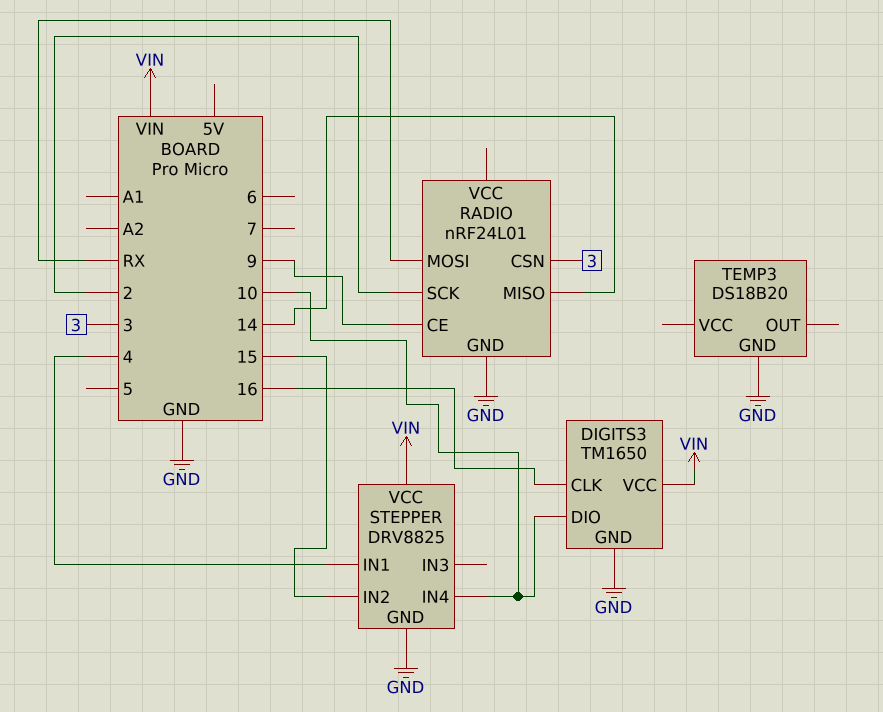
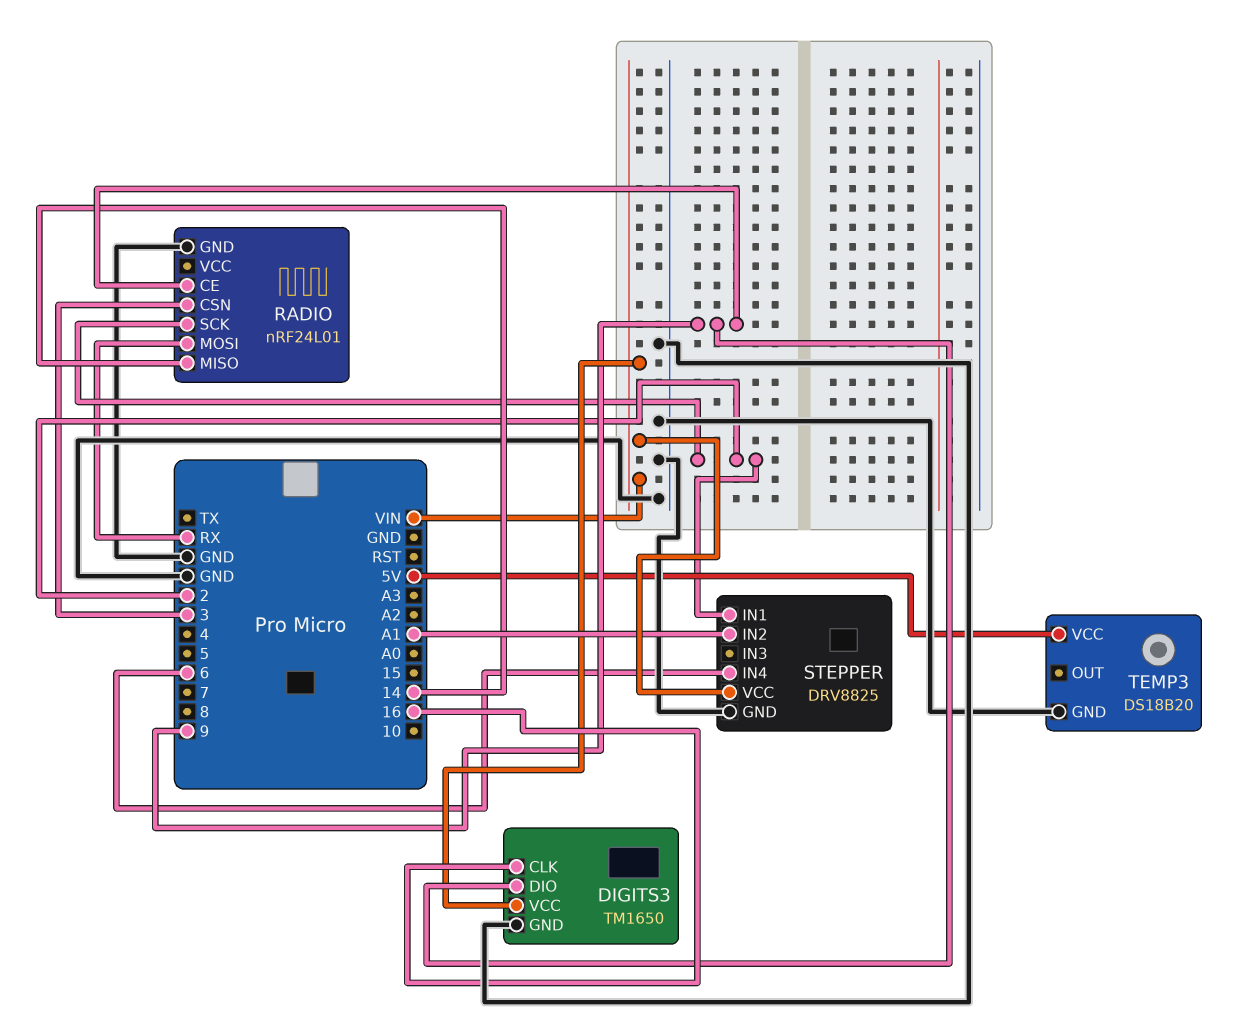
DIGITS3 pin DIO: 10 -> 9
STEPPER pin IN1: 4 -> 2
STEPPER pin IN2: 15 -> A1
STEPPER pin IN4: 10 -> 6
TEMP3 pin VCC: none -> 5V

